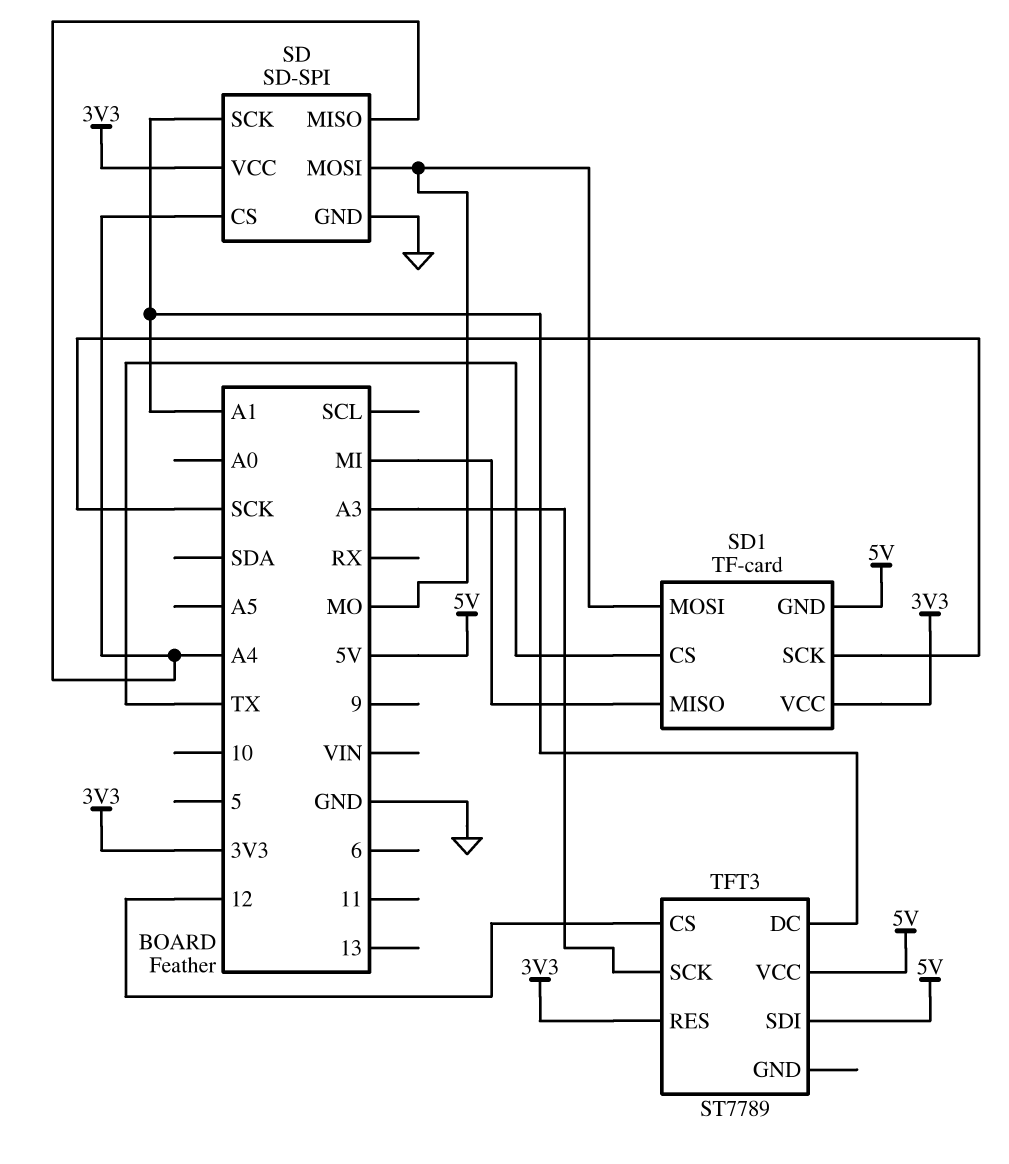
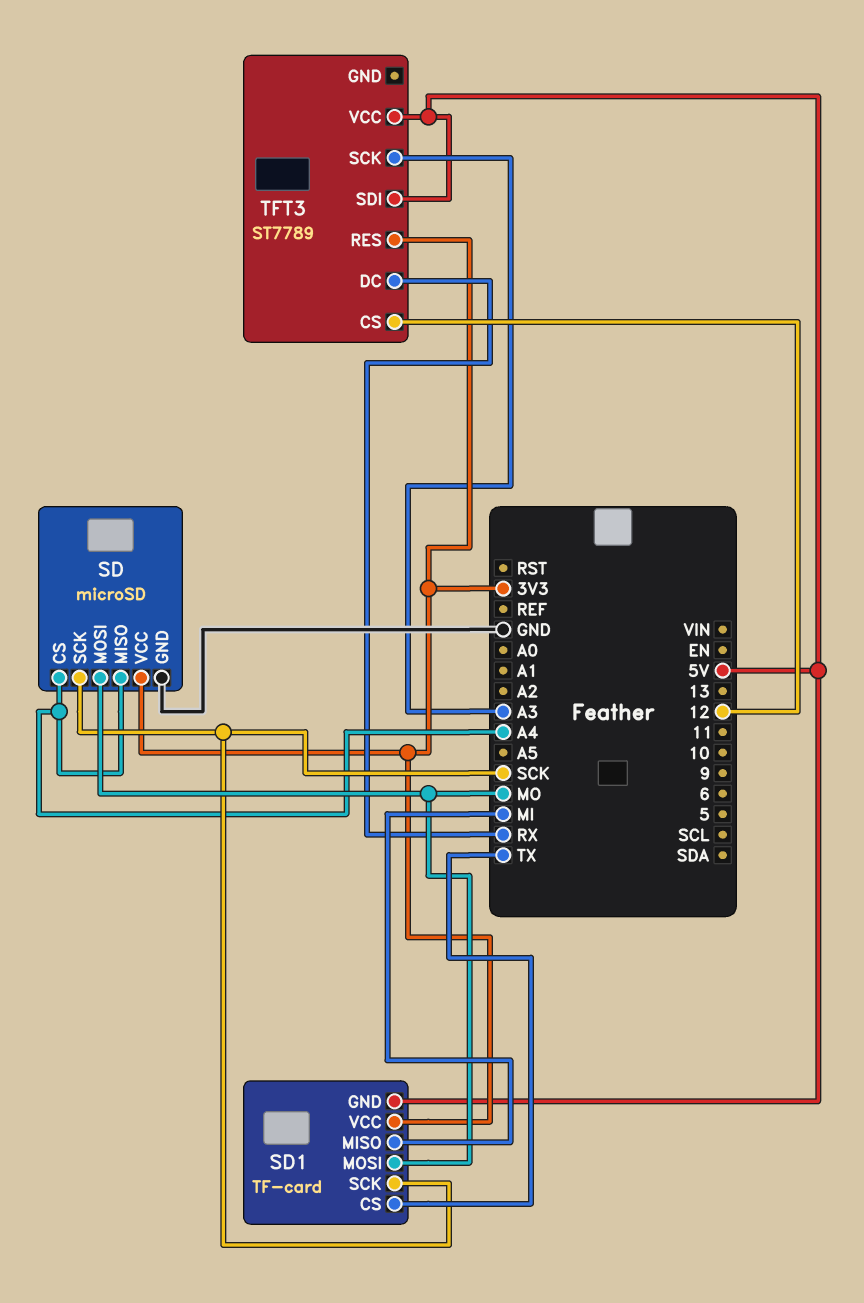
SD: SD-SPI -> microSD
SD pin SCK: A1 -> SCK
TFT3 pin DC: A1 -> RX

